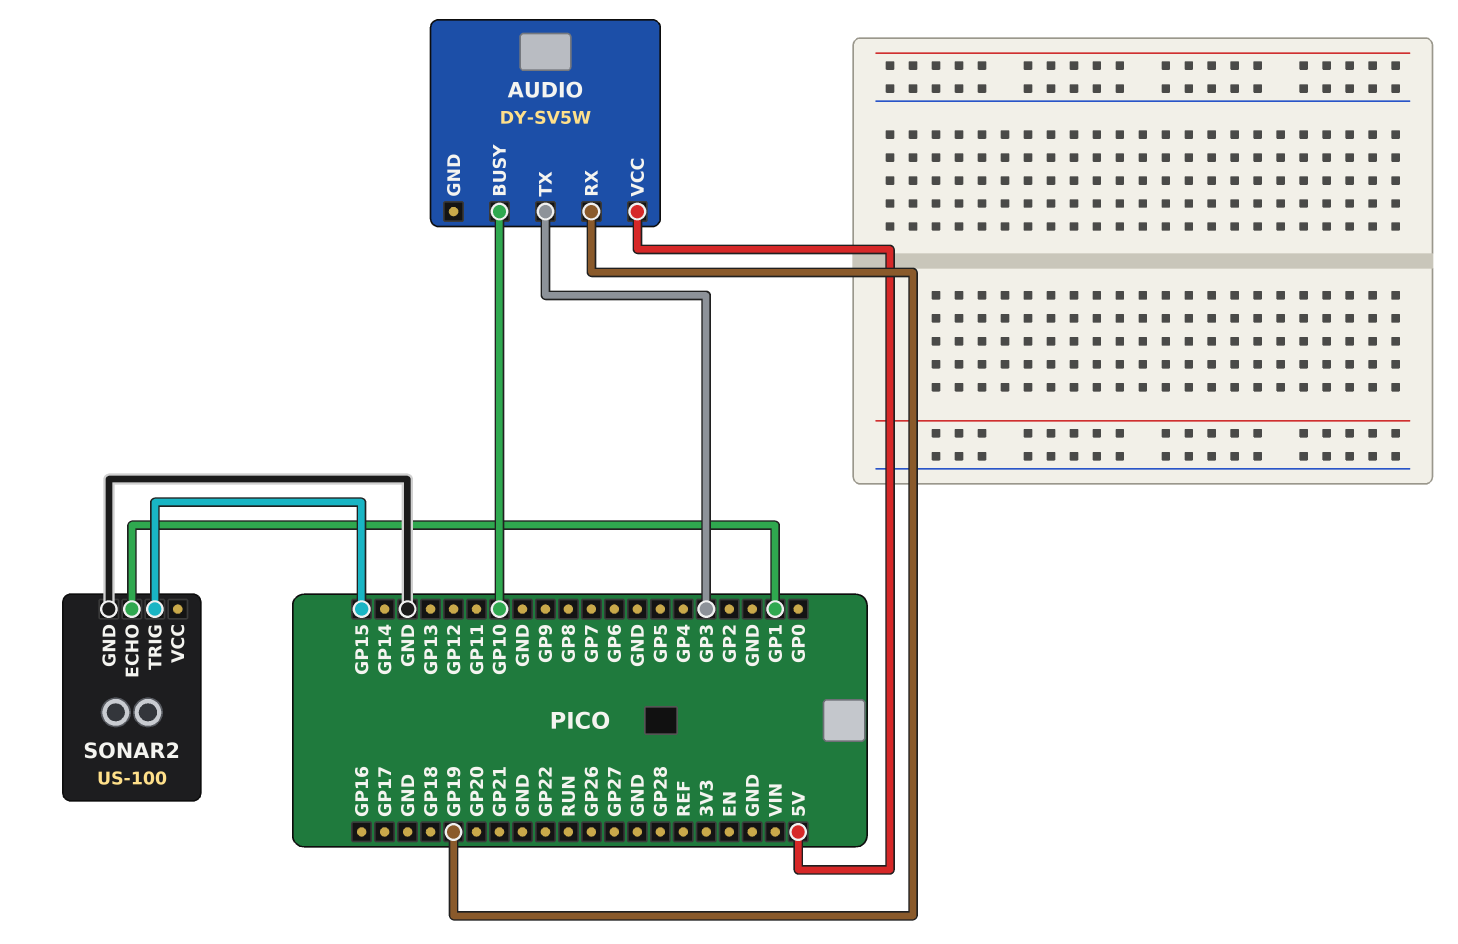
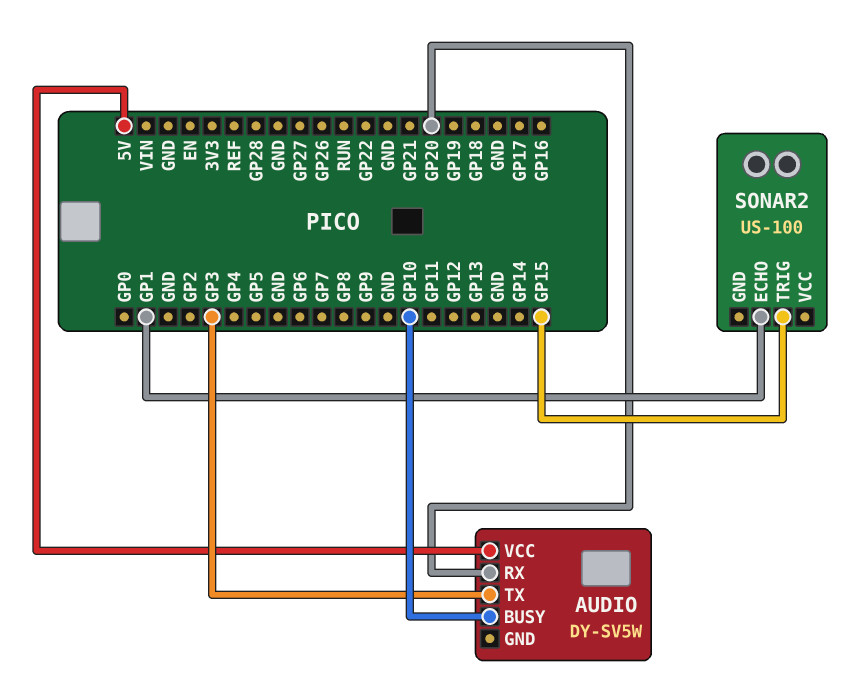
AUDIO pin RX: GP19 -> GP20
SONAR2 pin GND: GND -> none

